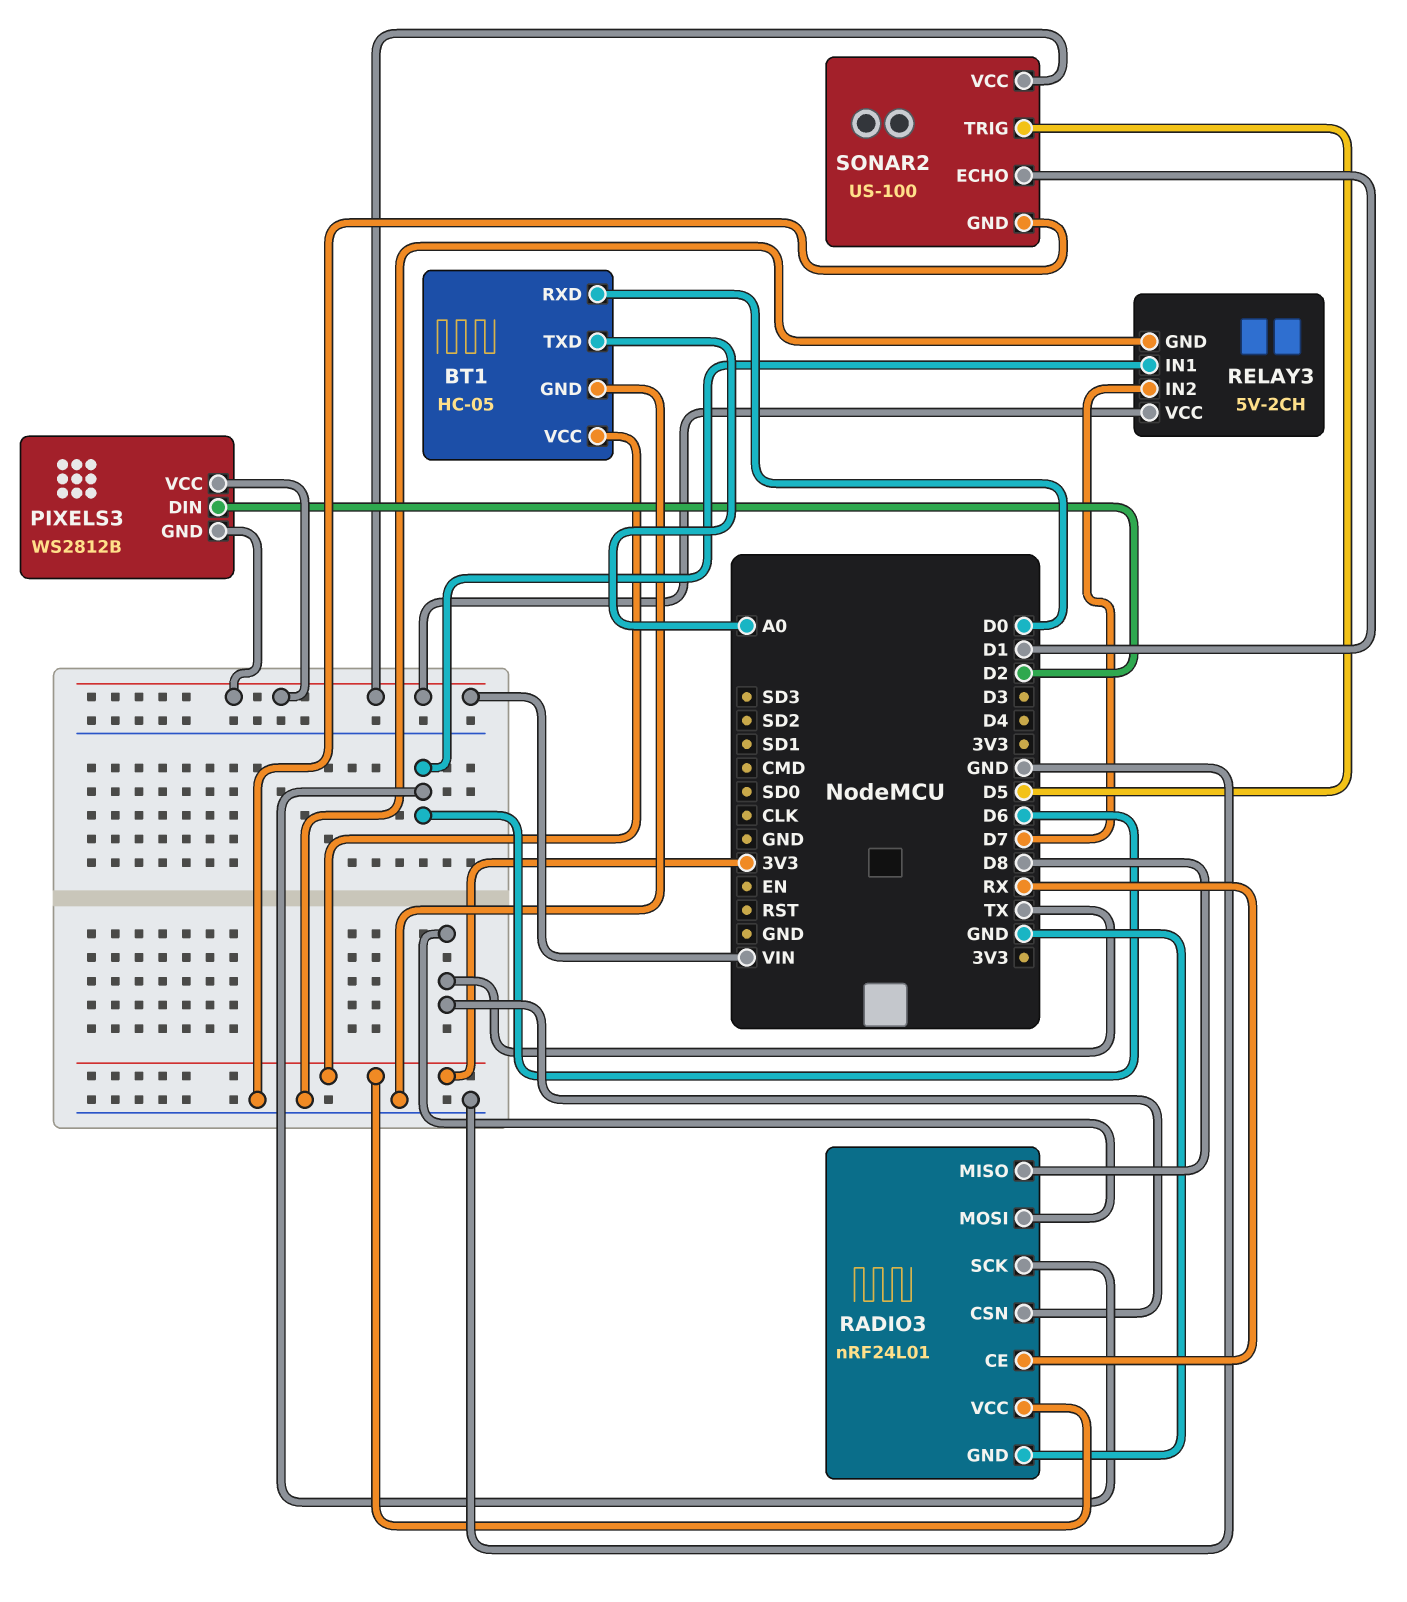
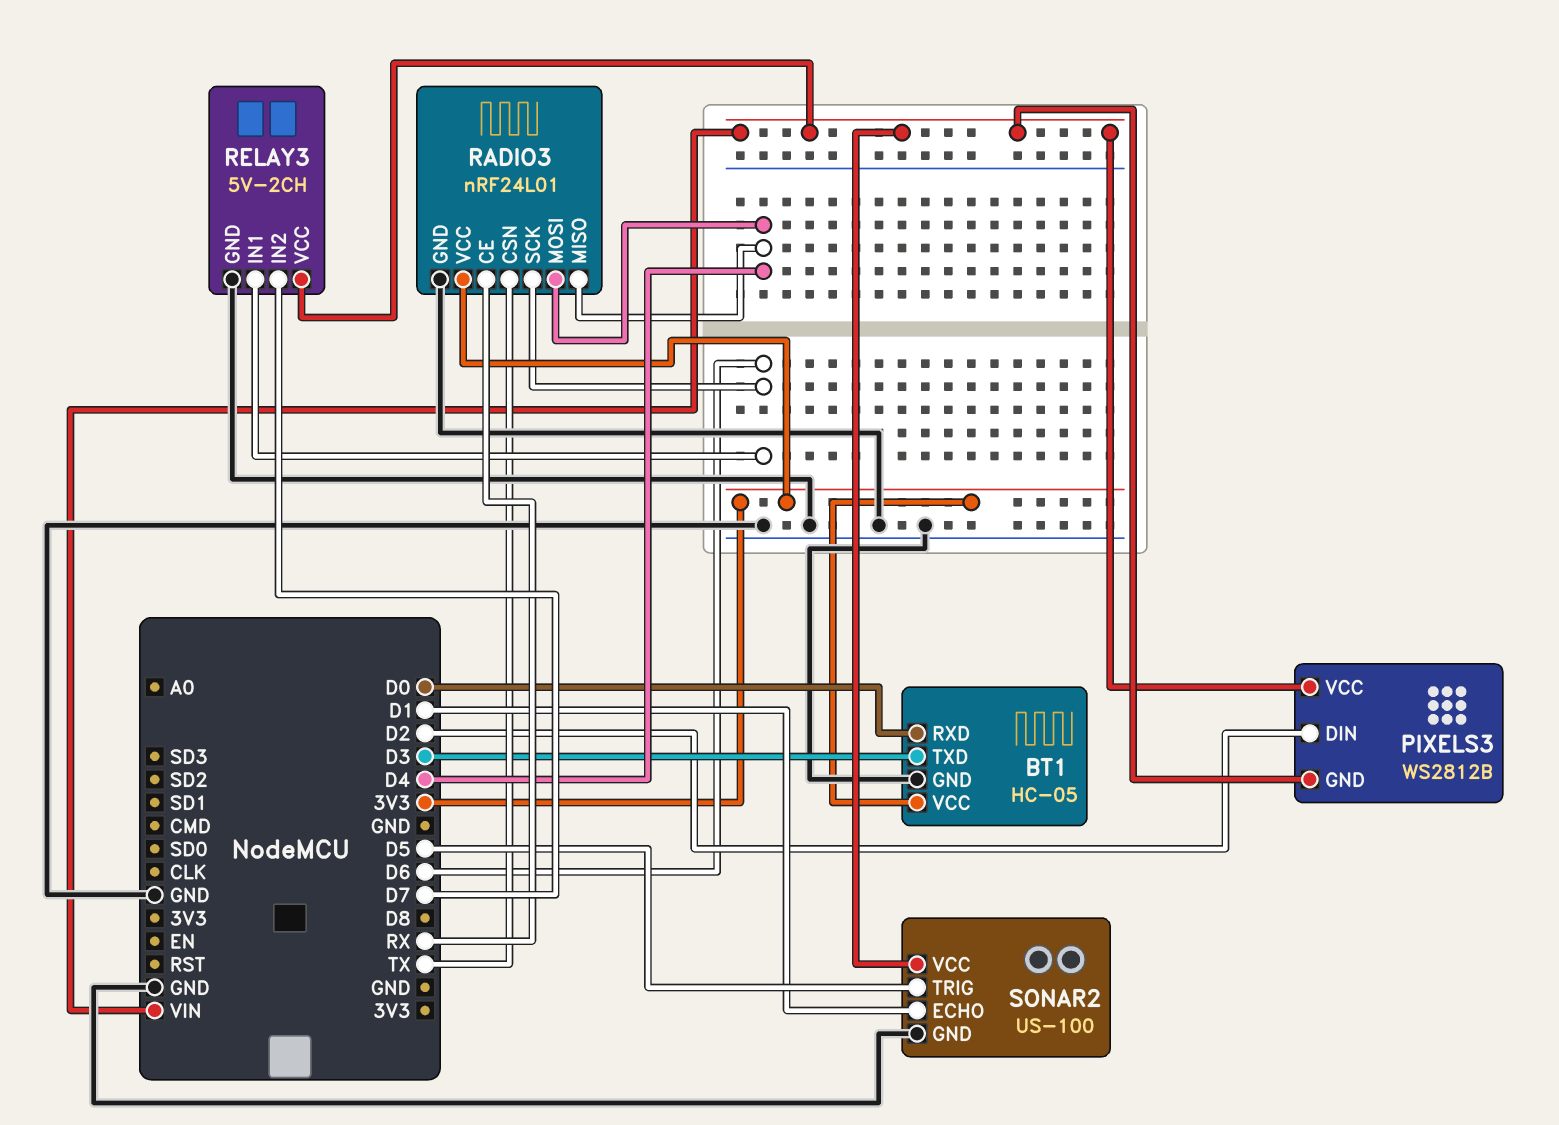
BT1 pin TXD: A0 -> D3
RADIO3 pin MISO: D8 -> D4
RADIO3 pin MOSI: TX -> D4

